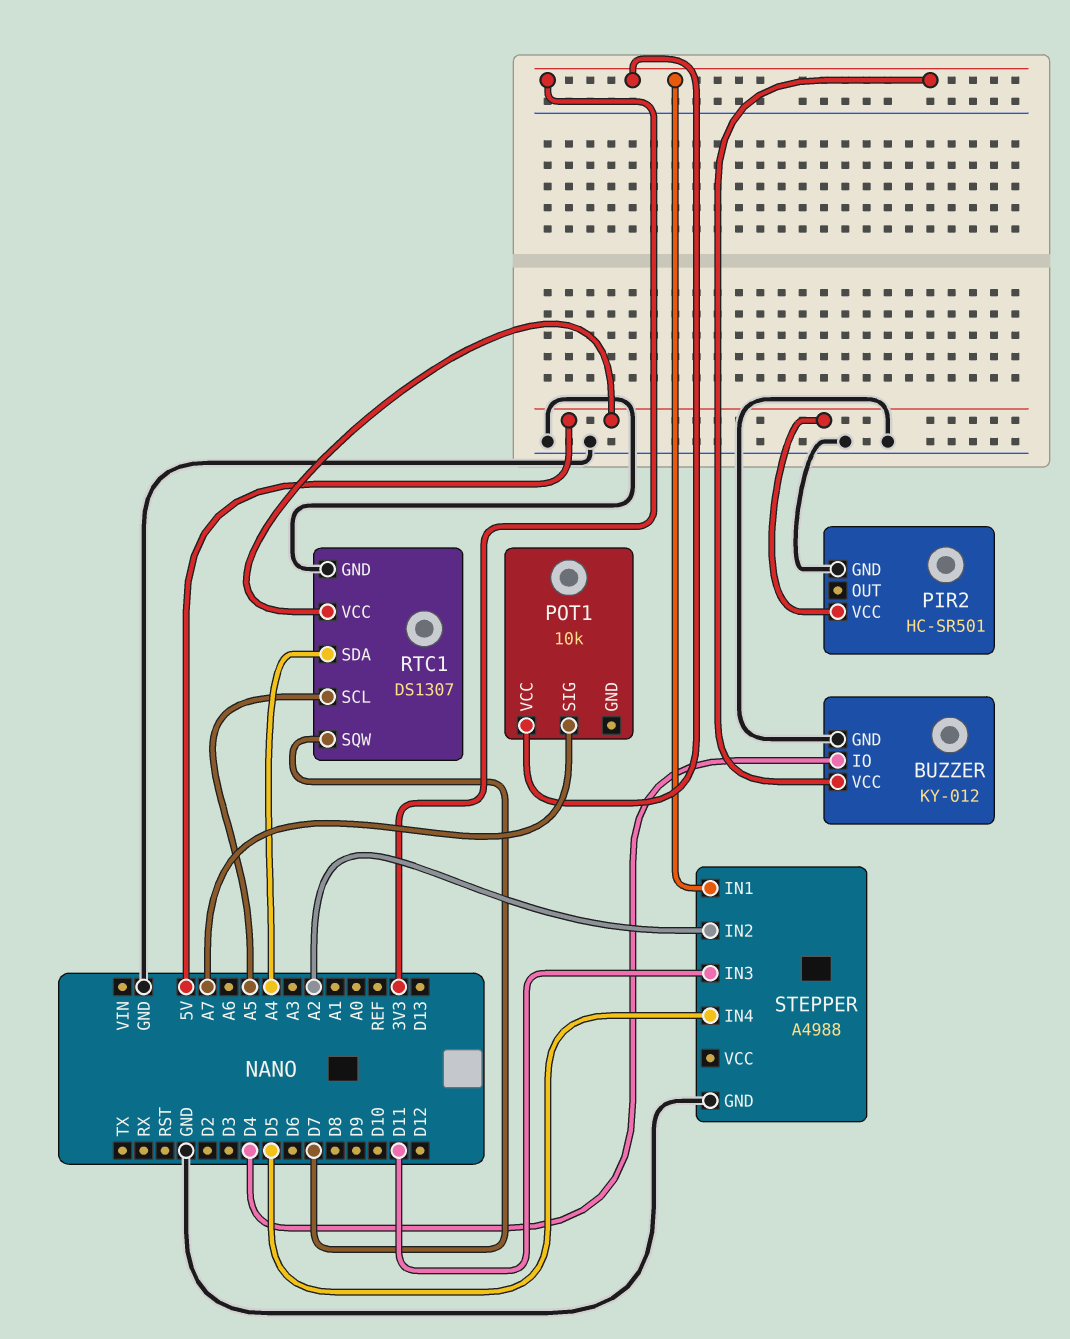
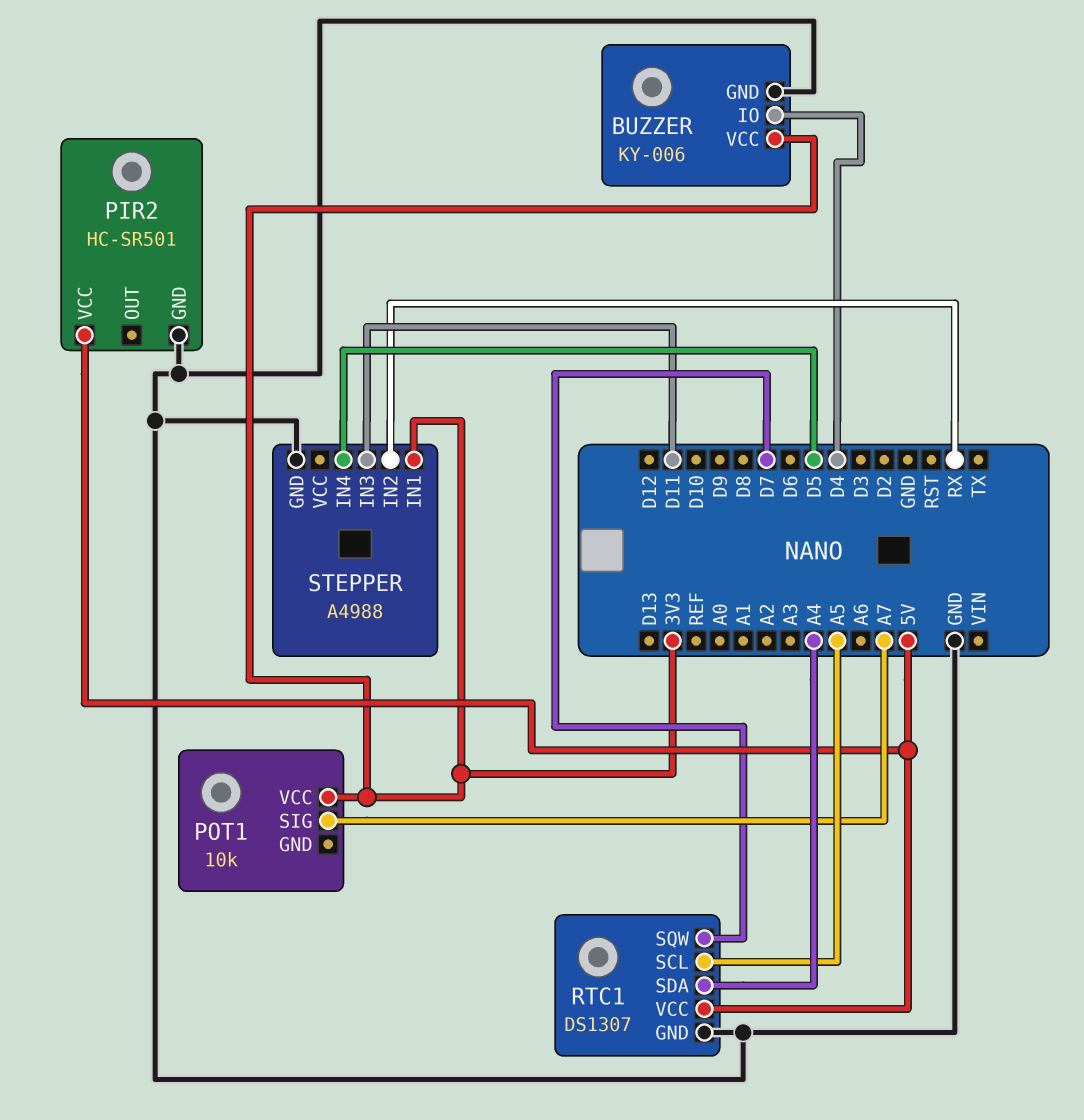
BUZZER: KY-012 -> KY-006
STEPPER pin IN2: A2 -> RX

